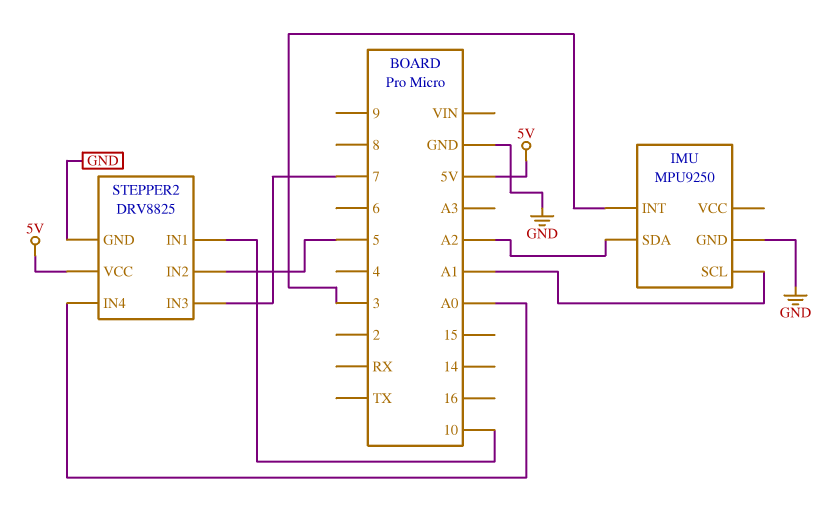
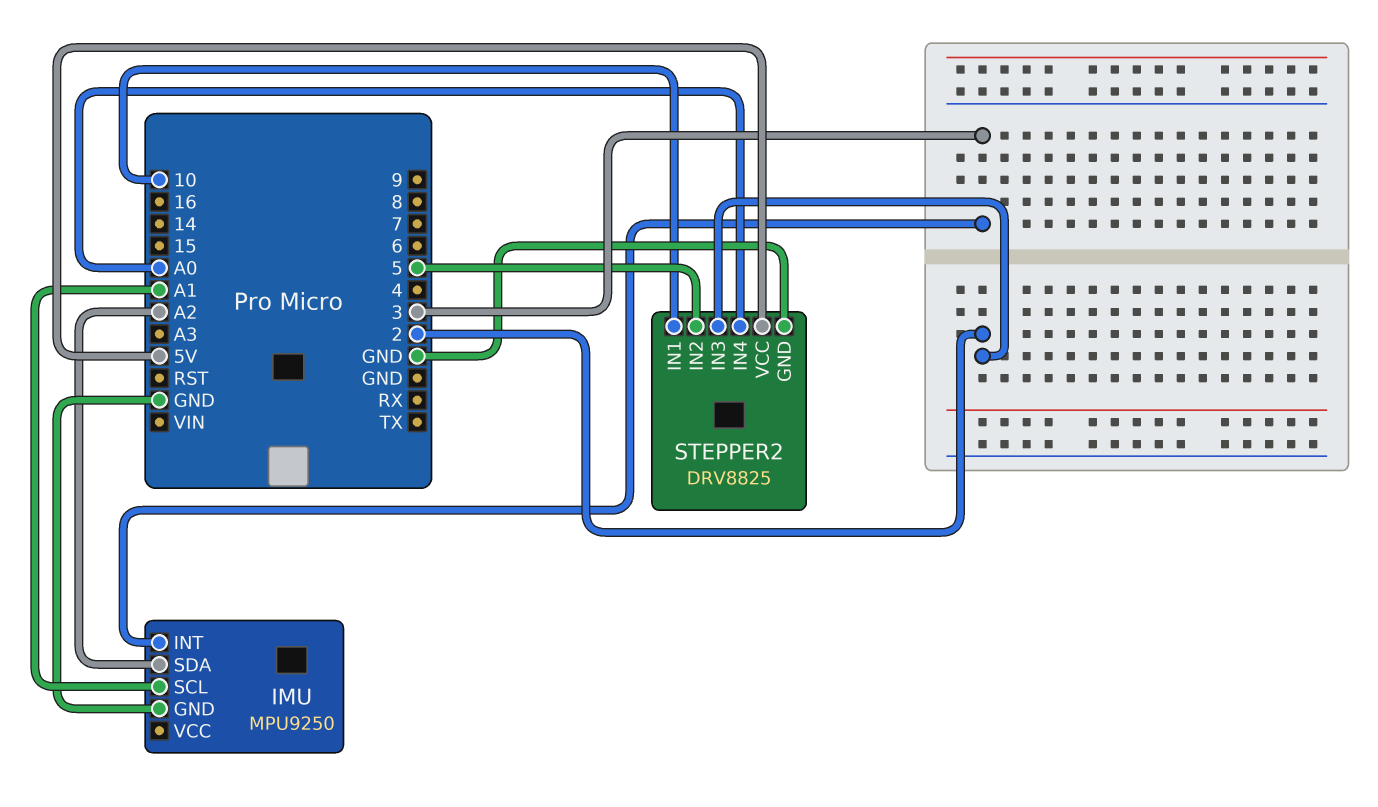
STEPPER2 pin IN3: 7 -> 2

